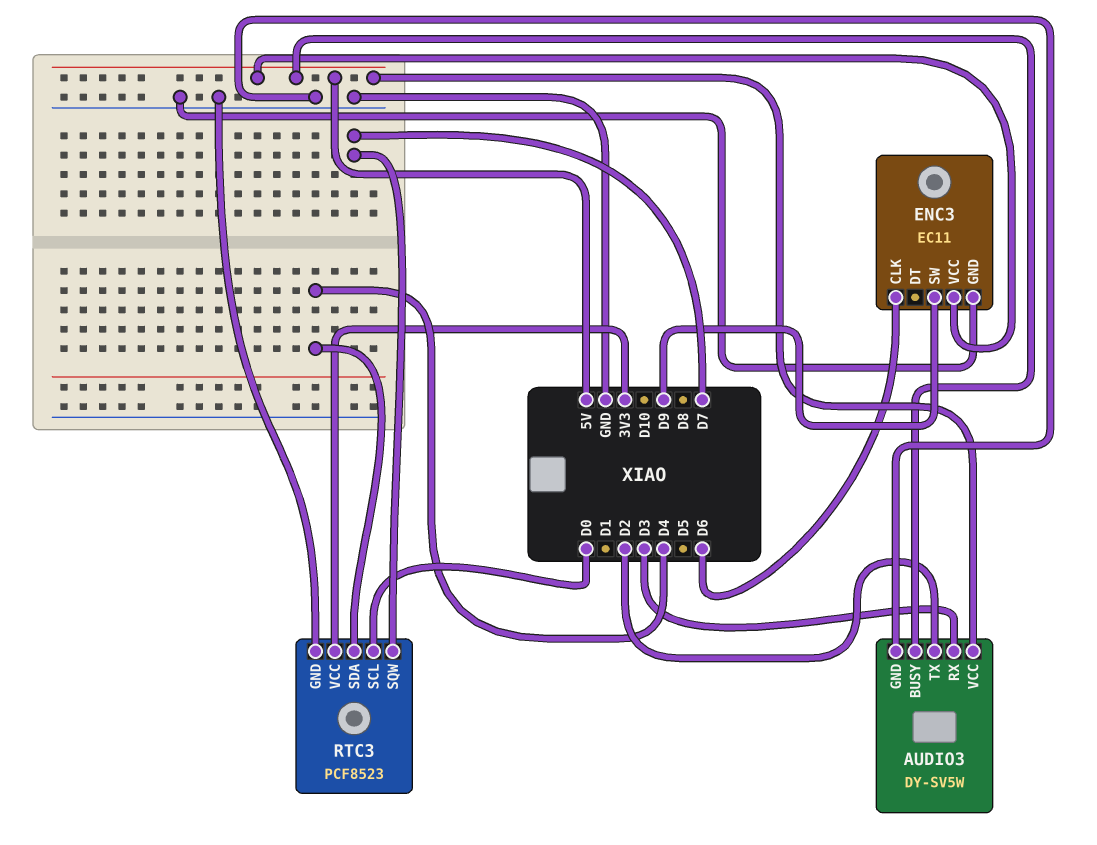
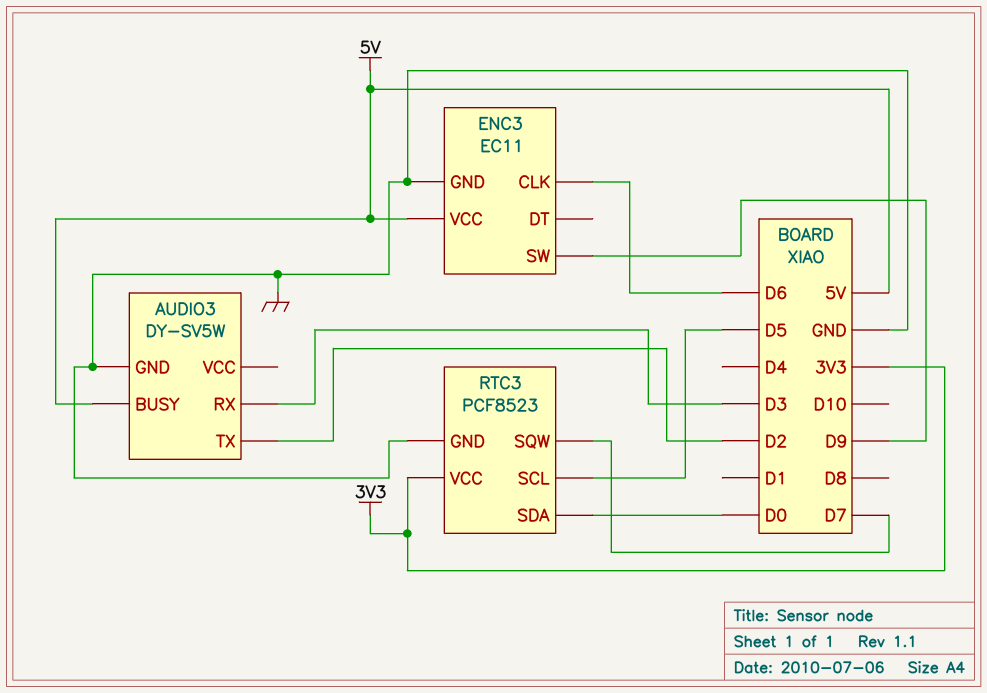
AUDIO3 pin VCC: 5V -> none
RTC3 pin SCL: D0 -> D5
RTC3 pin SDA: D4 -> D0

